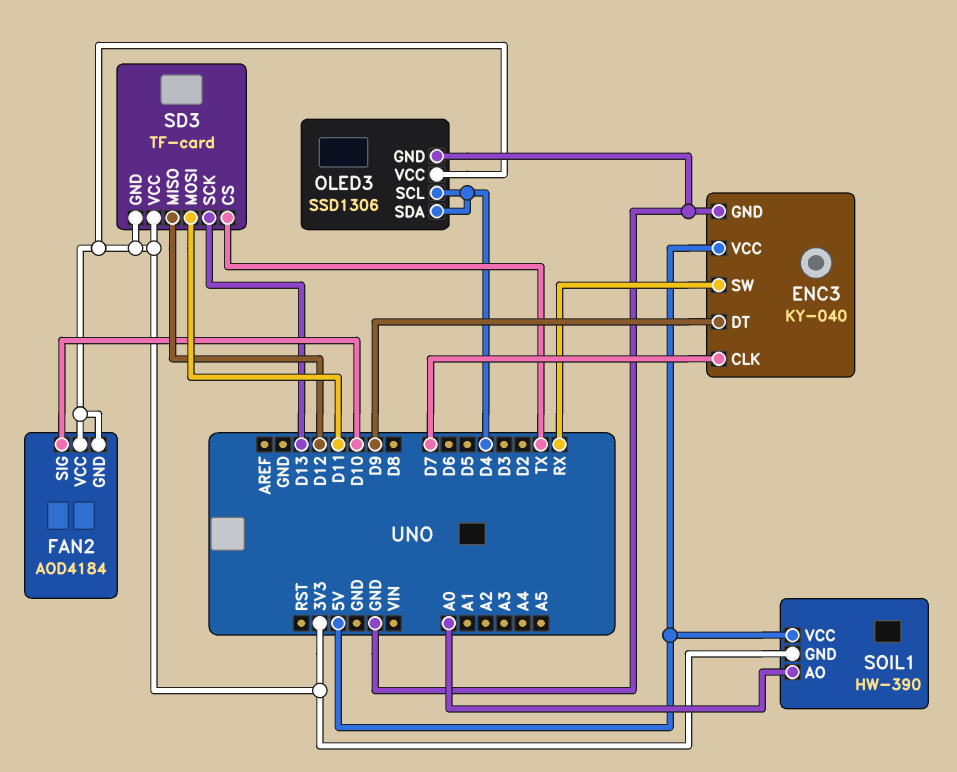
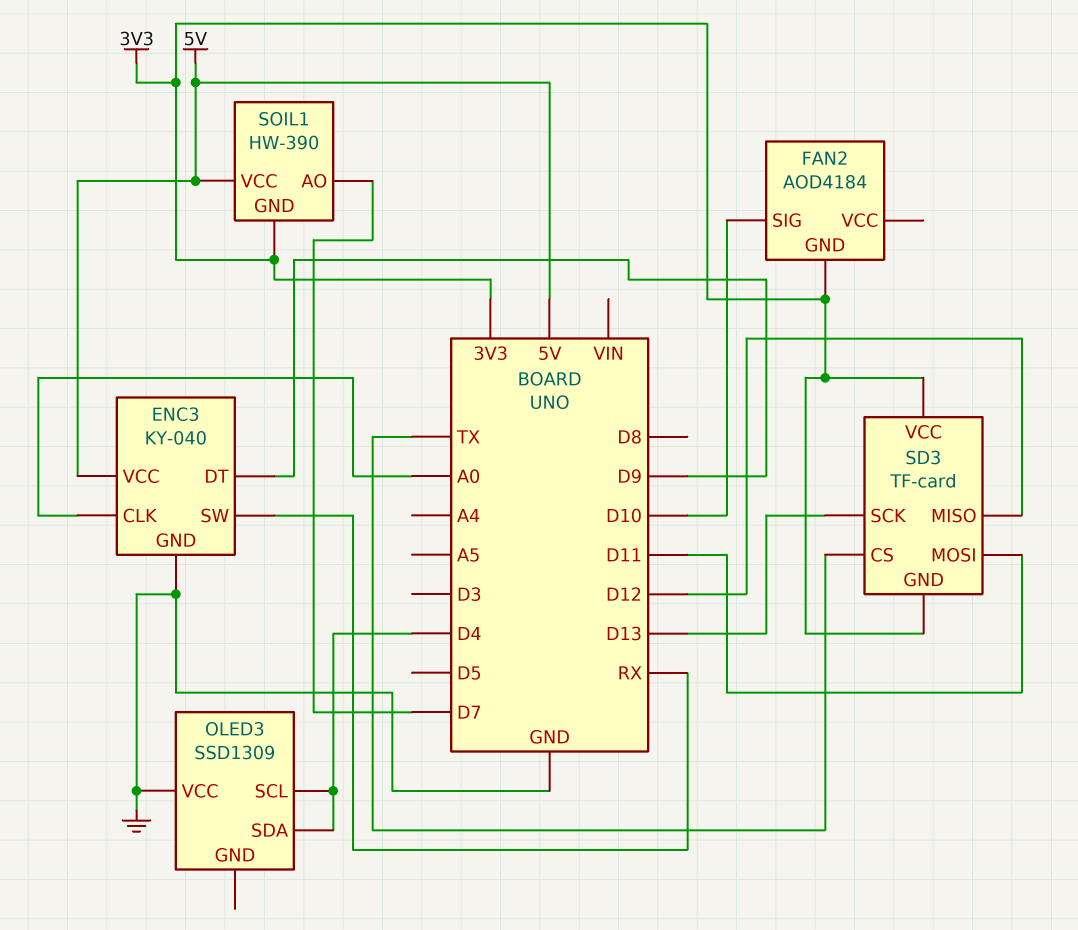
ENC3 pin CLK: D7 -> A0
FAN2 pin VCC: 3V3 -> none
OLED3: SSD1306 -> SSD1309
OLED3 pin GND: GND -> none
OLED3 pin VCC: 3V3 -> GND
SOIL1 pin AO: A0 -> D7

